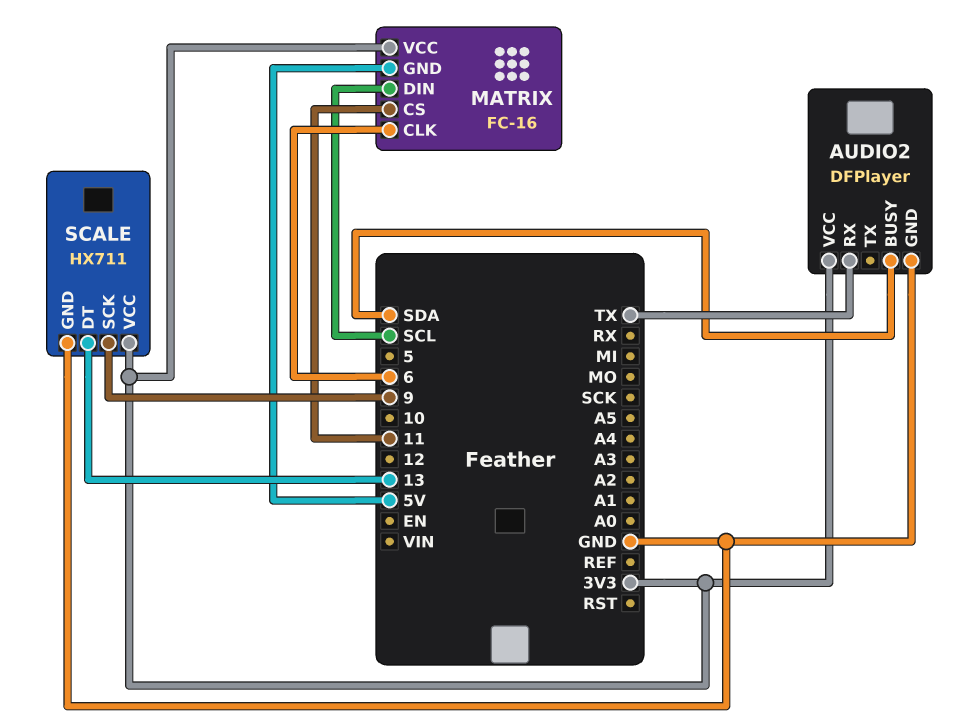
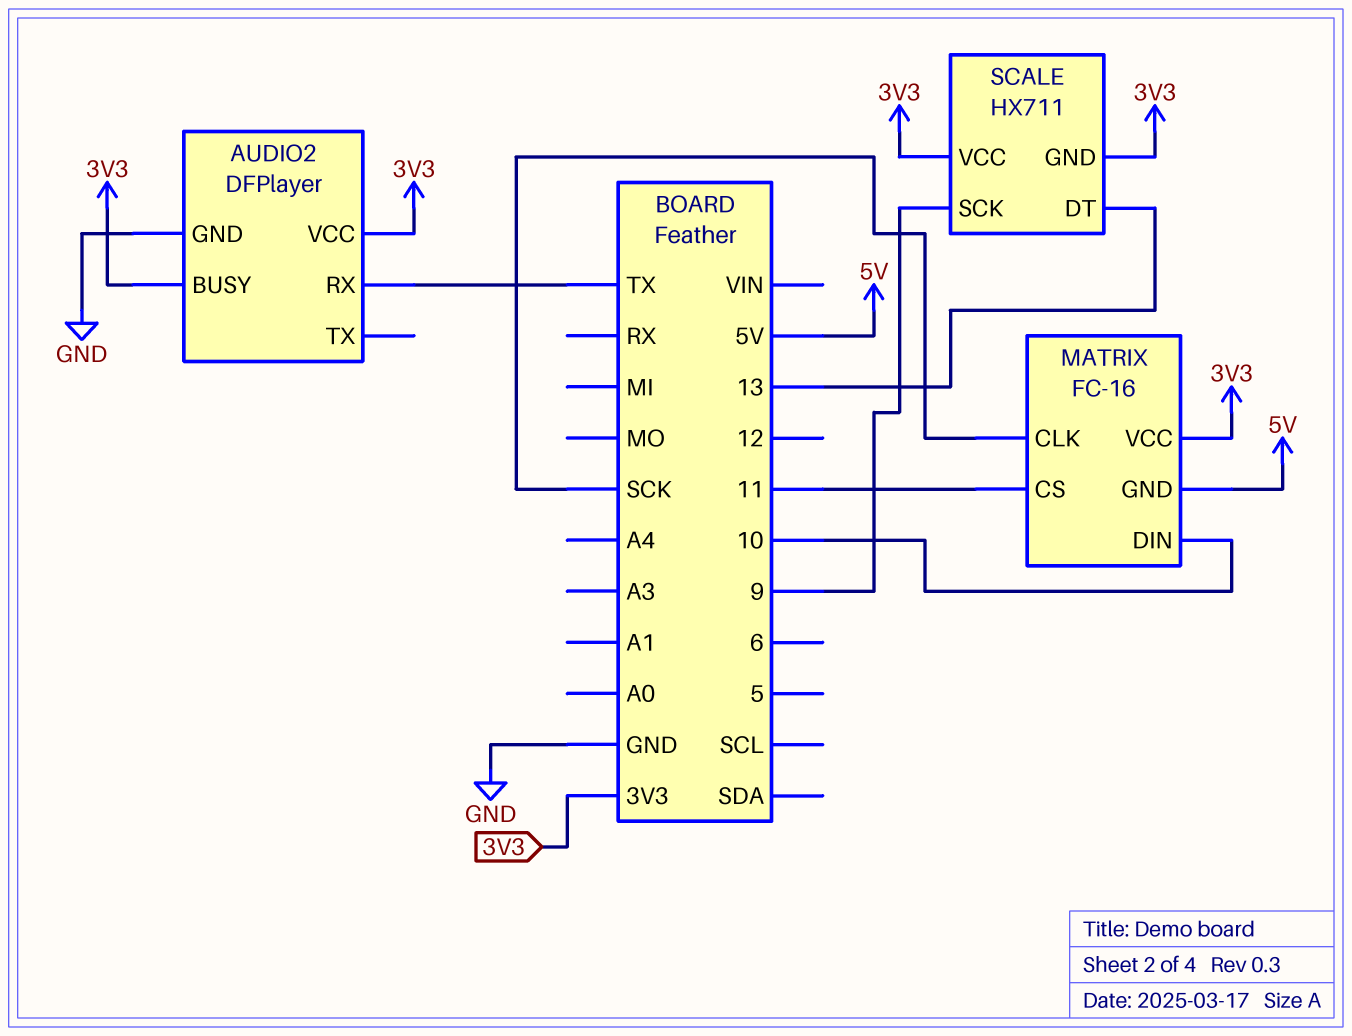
AUDIO2 pin BUSY: SDA -> 3V3
MATRIX pin CLK: 6 -> SCK
MATRIX pin DIN: SCL -> 10
SCALE pin GND: GND -> 3V3

